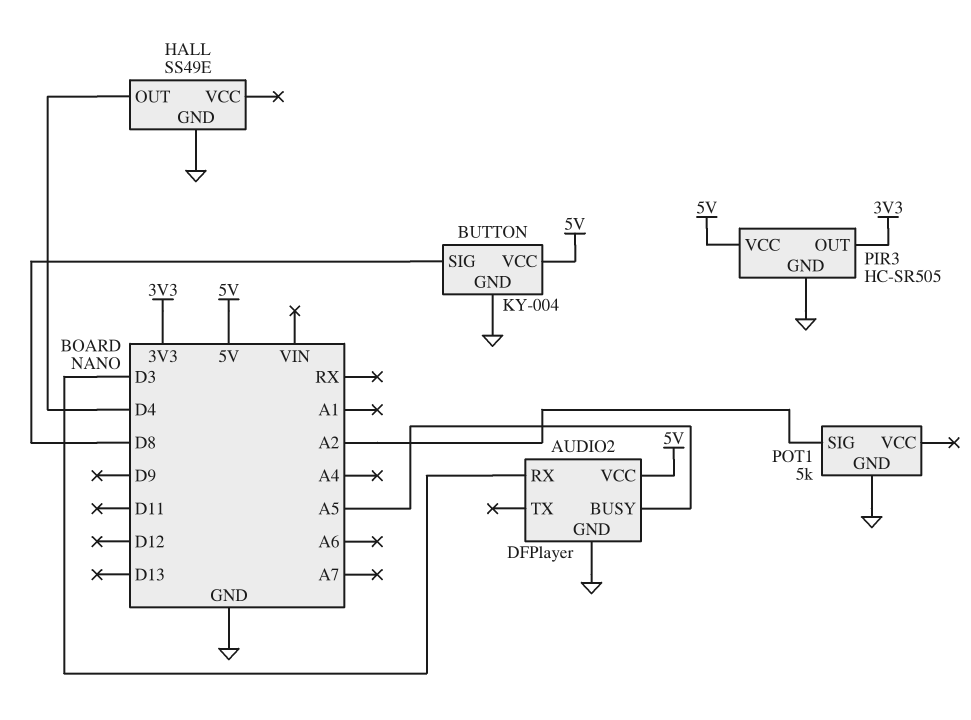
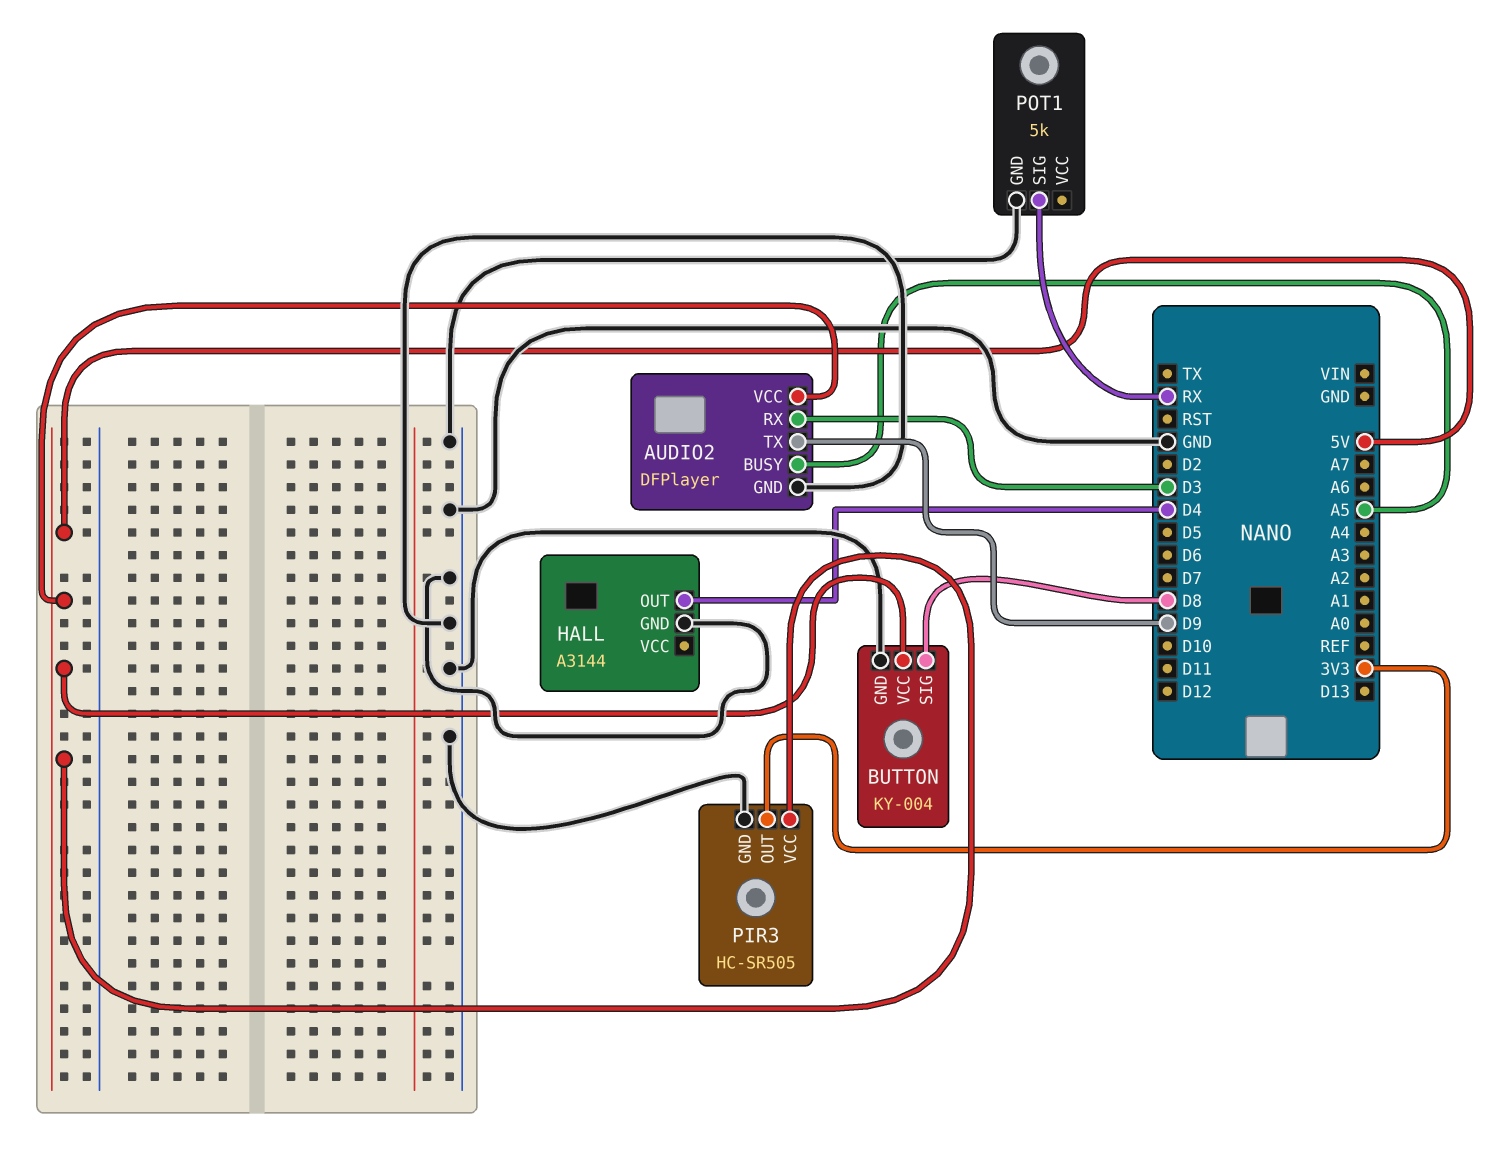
AUDIO2 pin TX: none -> D9
HALL: SS49E -> A3144
POT1 pin SIG: A2 -> RX

